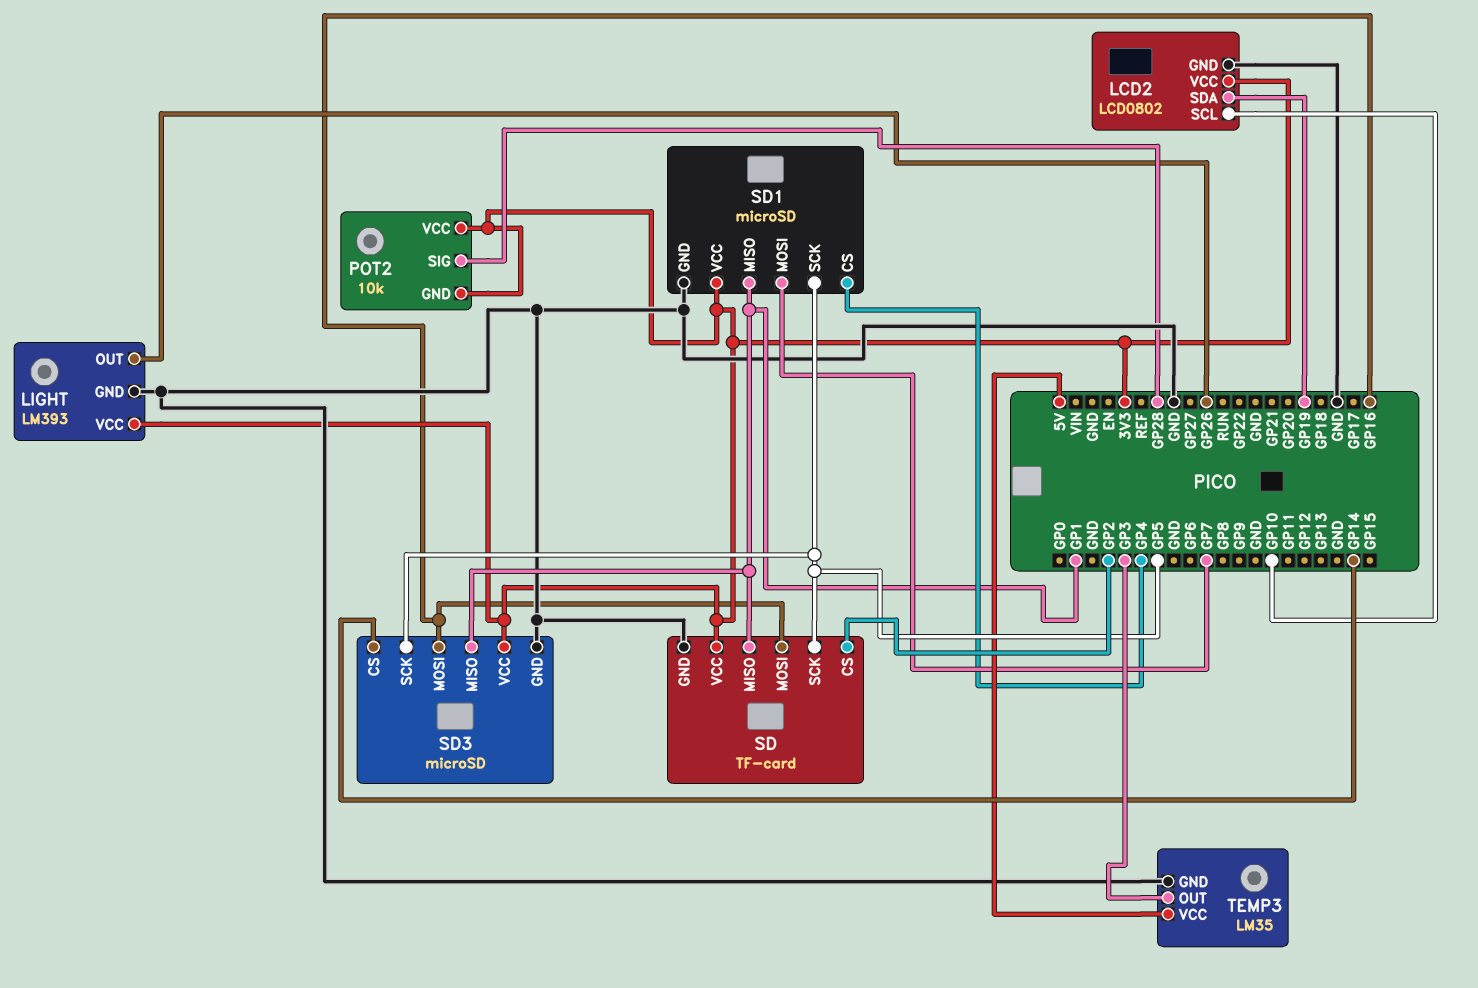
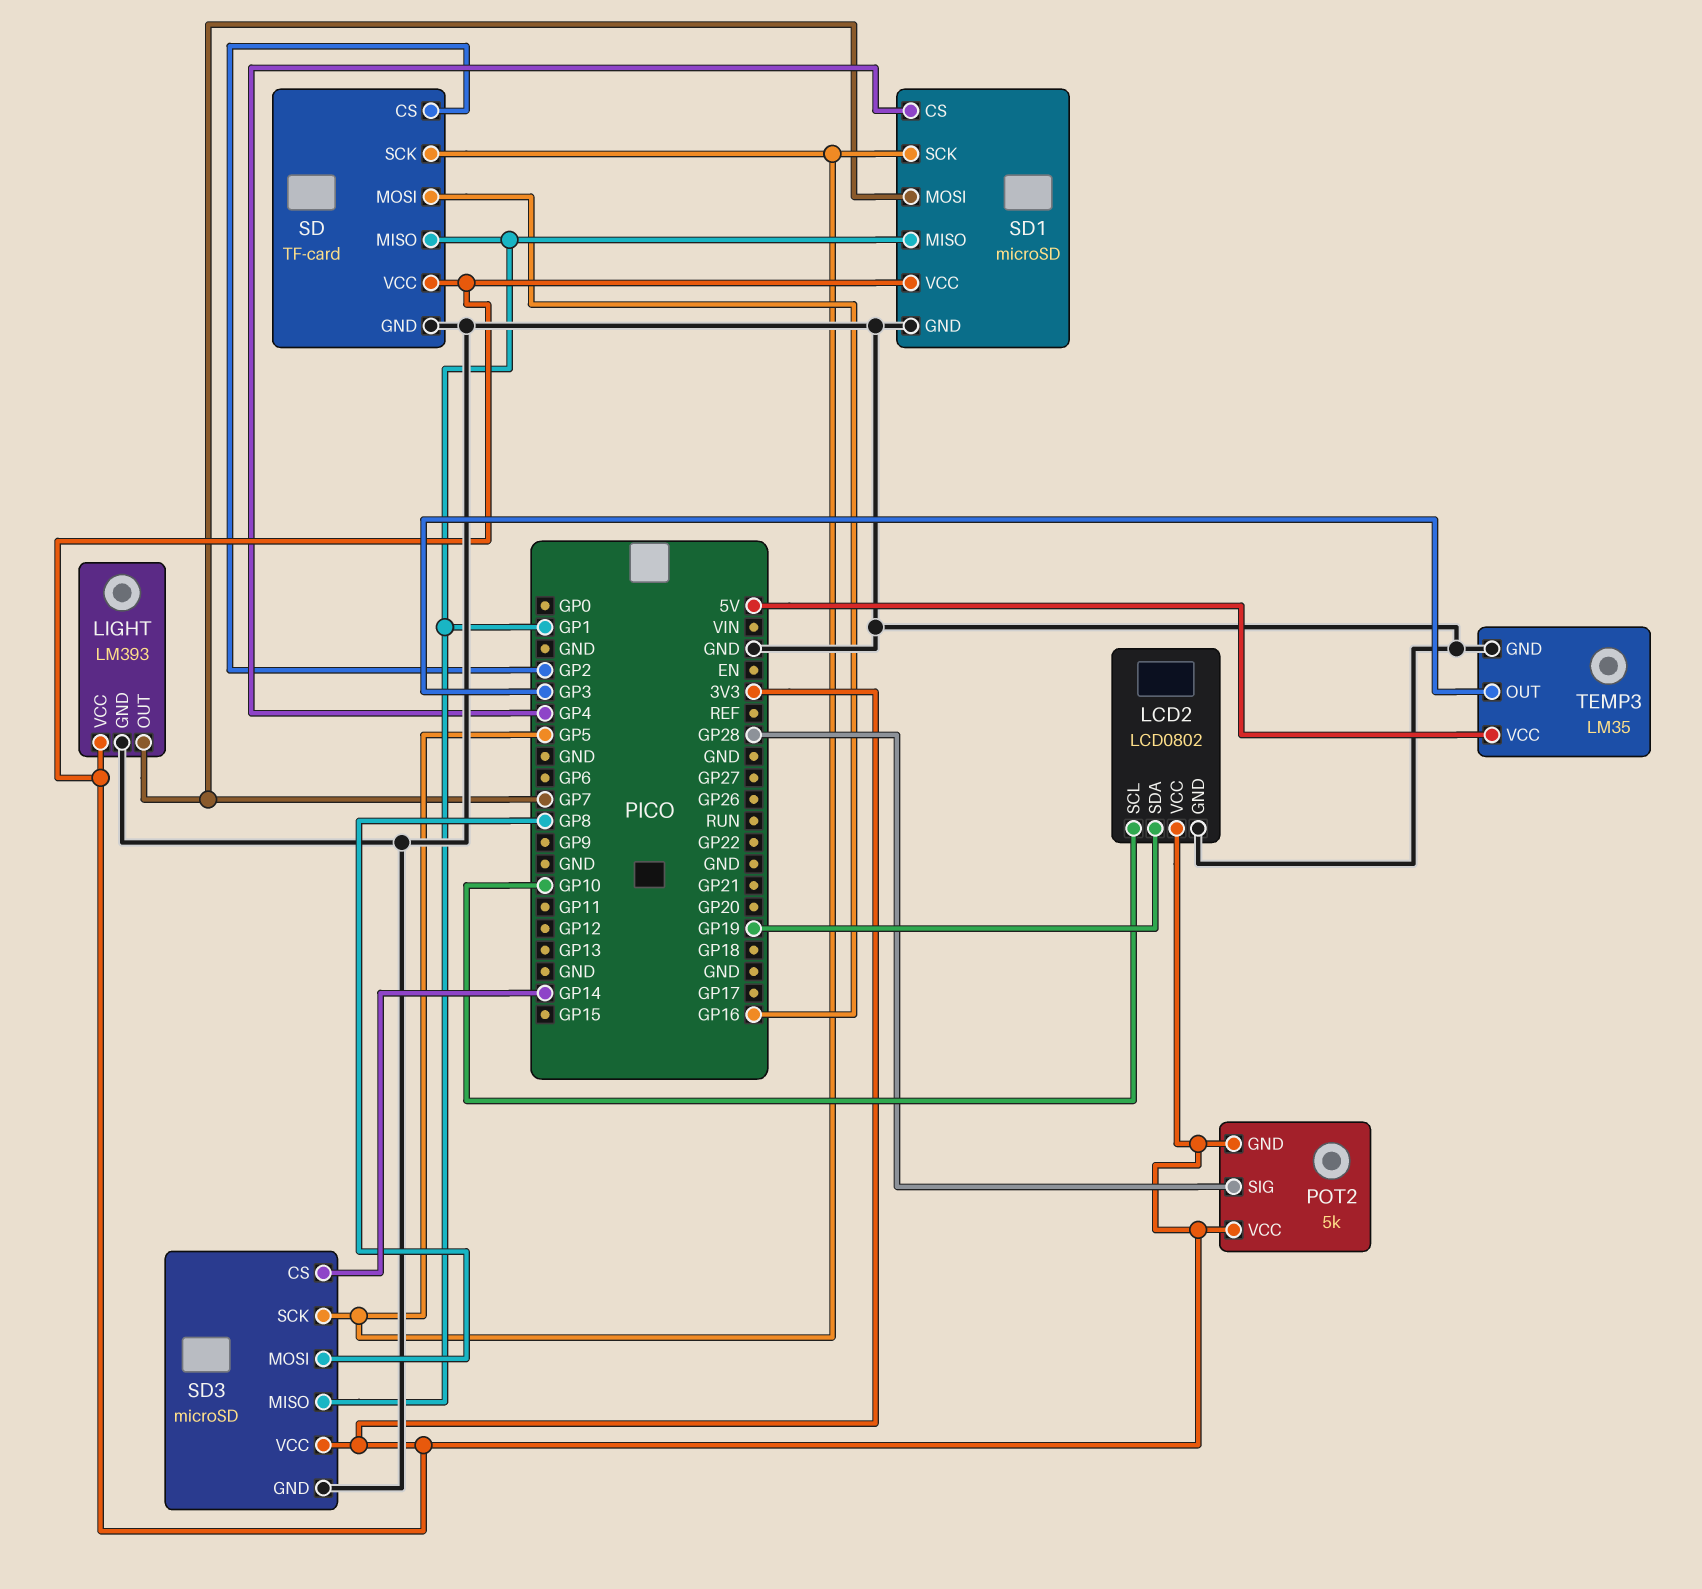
LIGHT pin OUT: GP26 -> GP7
POT2: 10k -> 5k
SD3 pin MOSI: GP16 -> GP8

